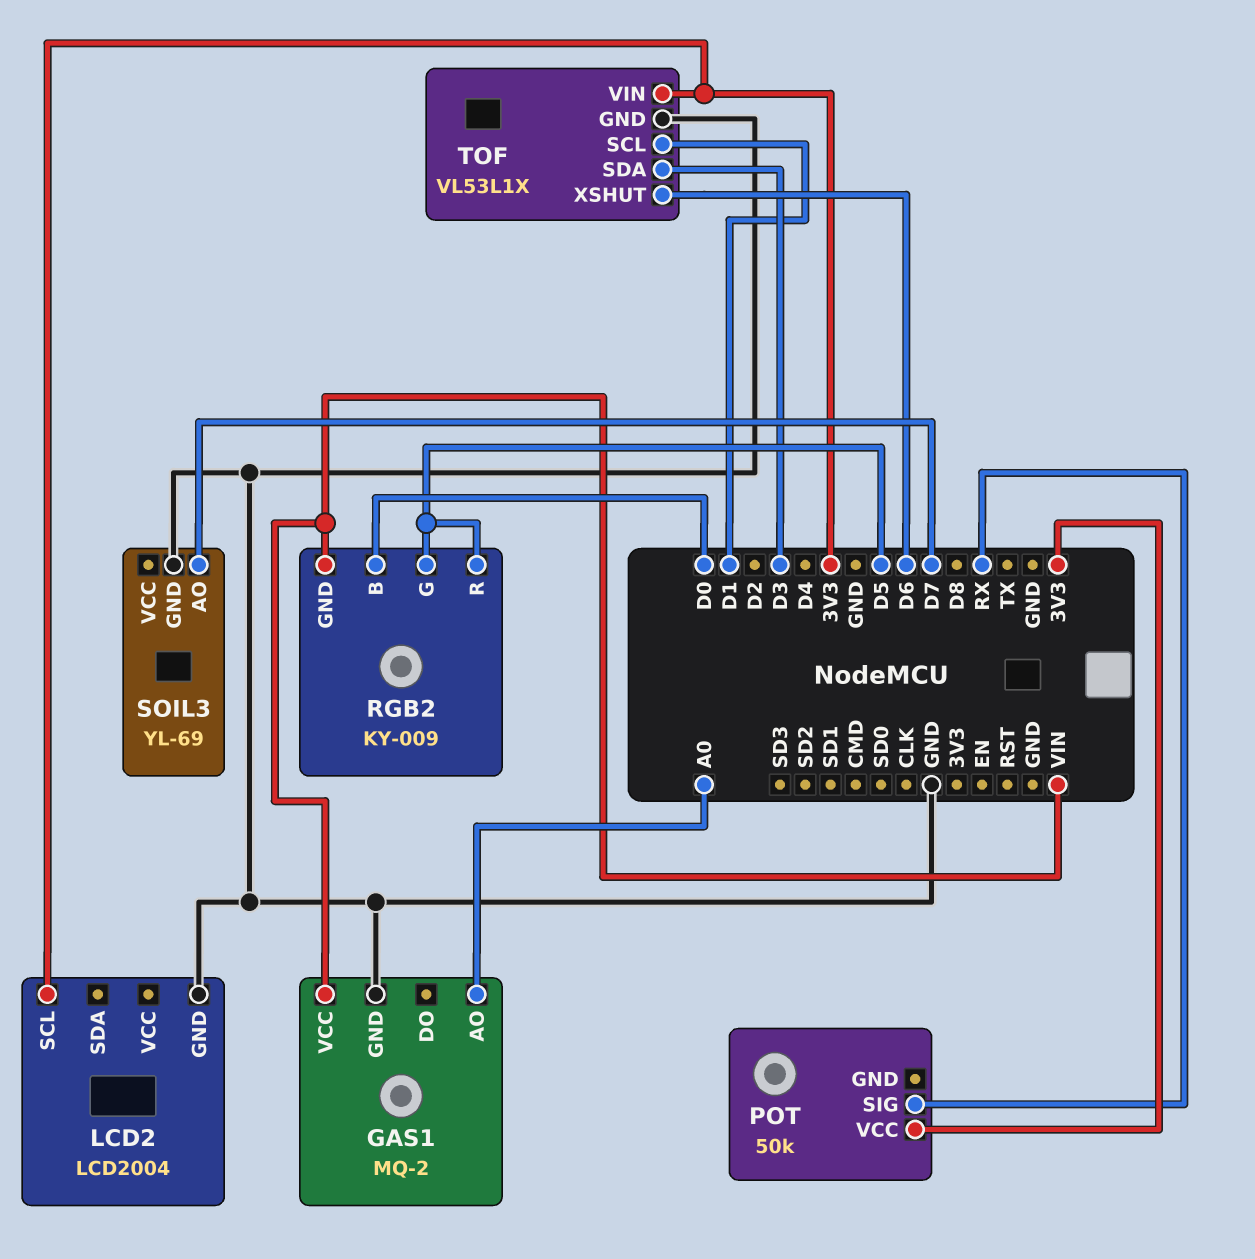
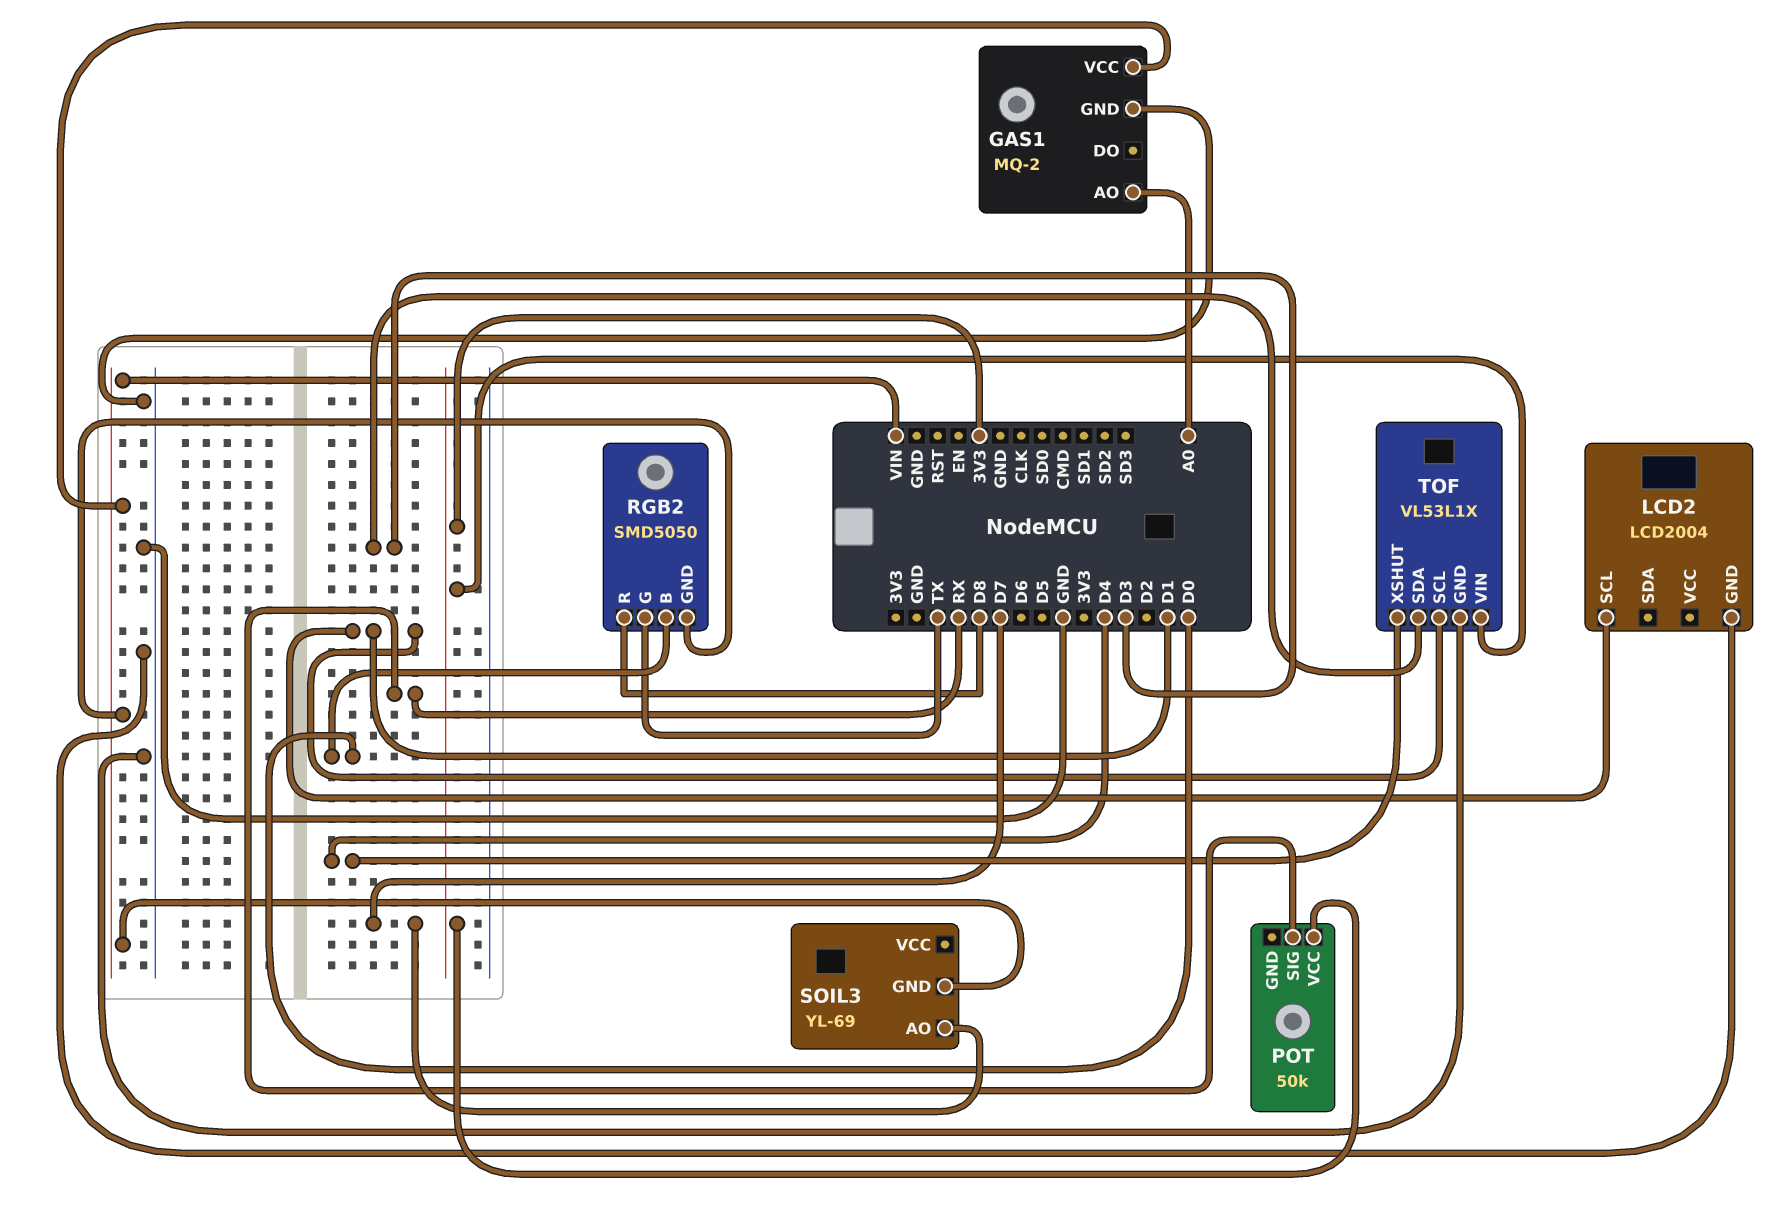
LCD2 pin SCL: 3V3 -> D1
RGB2: KY-009 -> SMD5050
RGB2 pin G: D5 -> TX
RGB2 pin R: D5 -> D8
SOIL3 pin GND: GND -> VIN
TOF pin XSHUT: D6 -> D4

